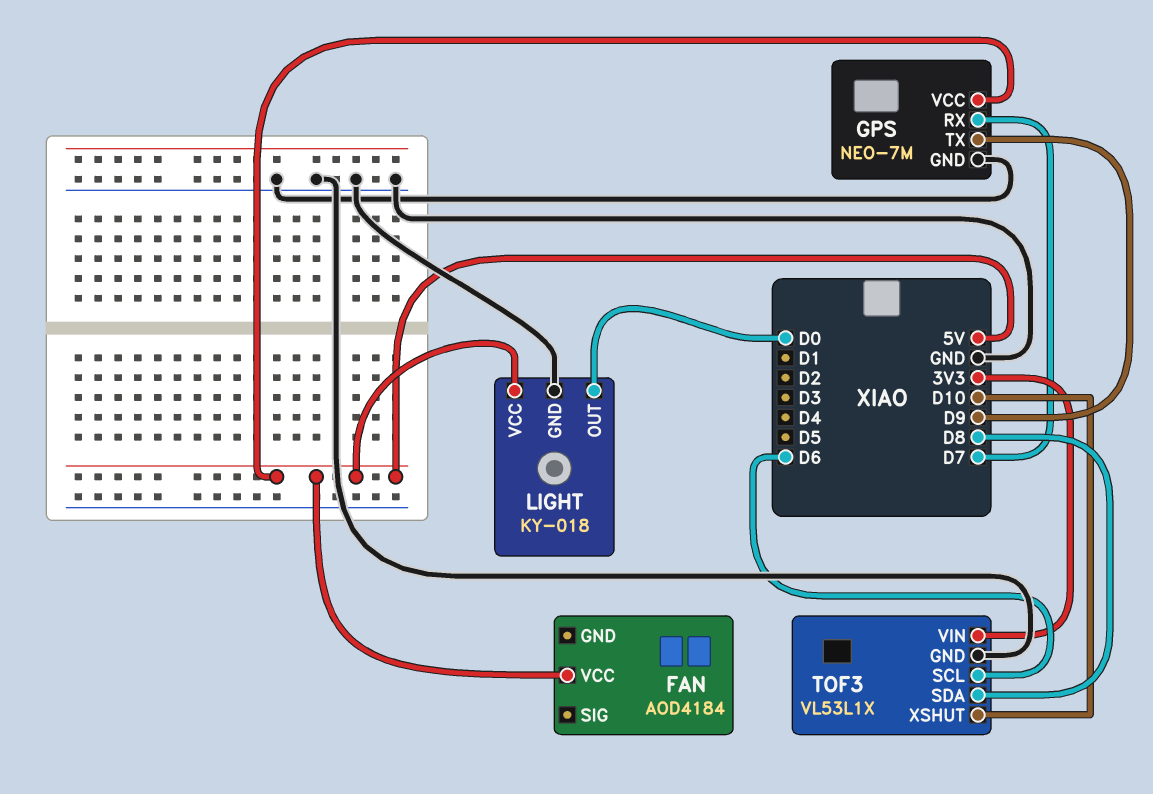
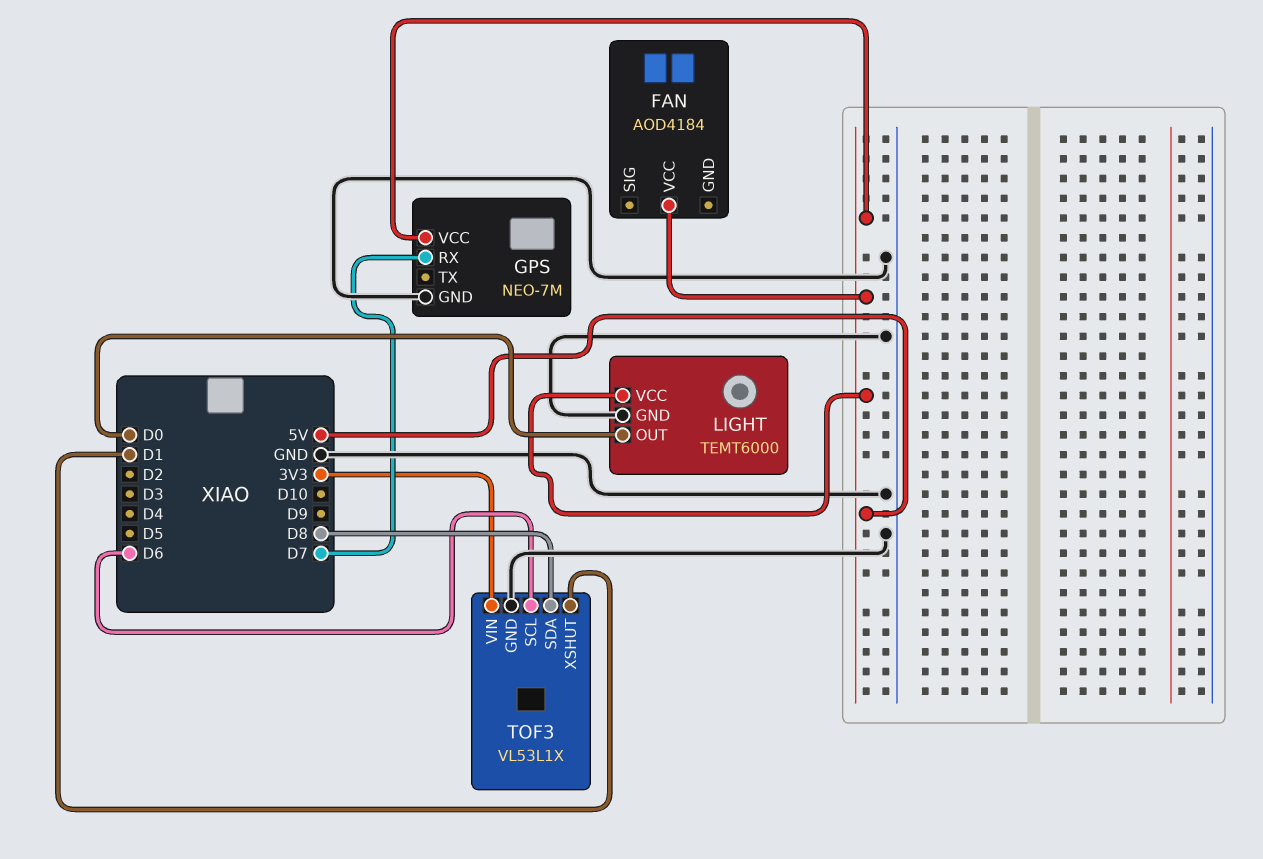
GPS pin TX: D9 -> none
LIGHT: KY-018 -> TEMT6000
TOF3 pin XSHUT: D10 -> D1

